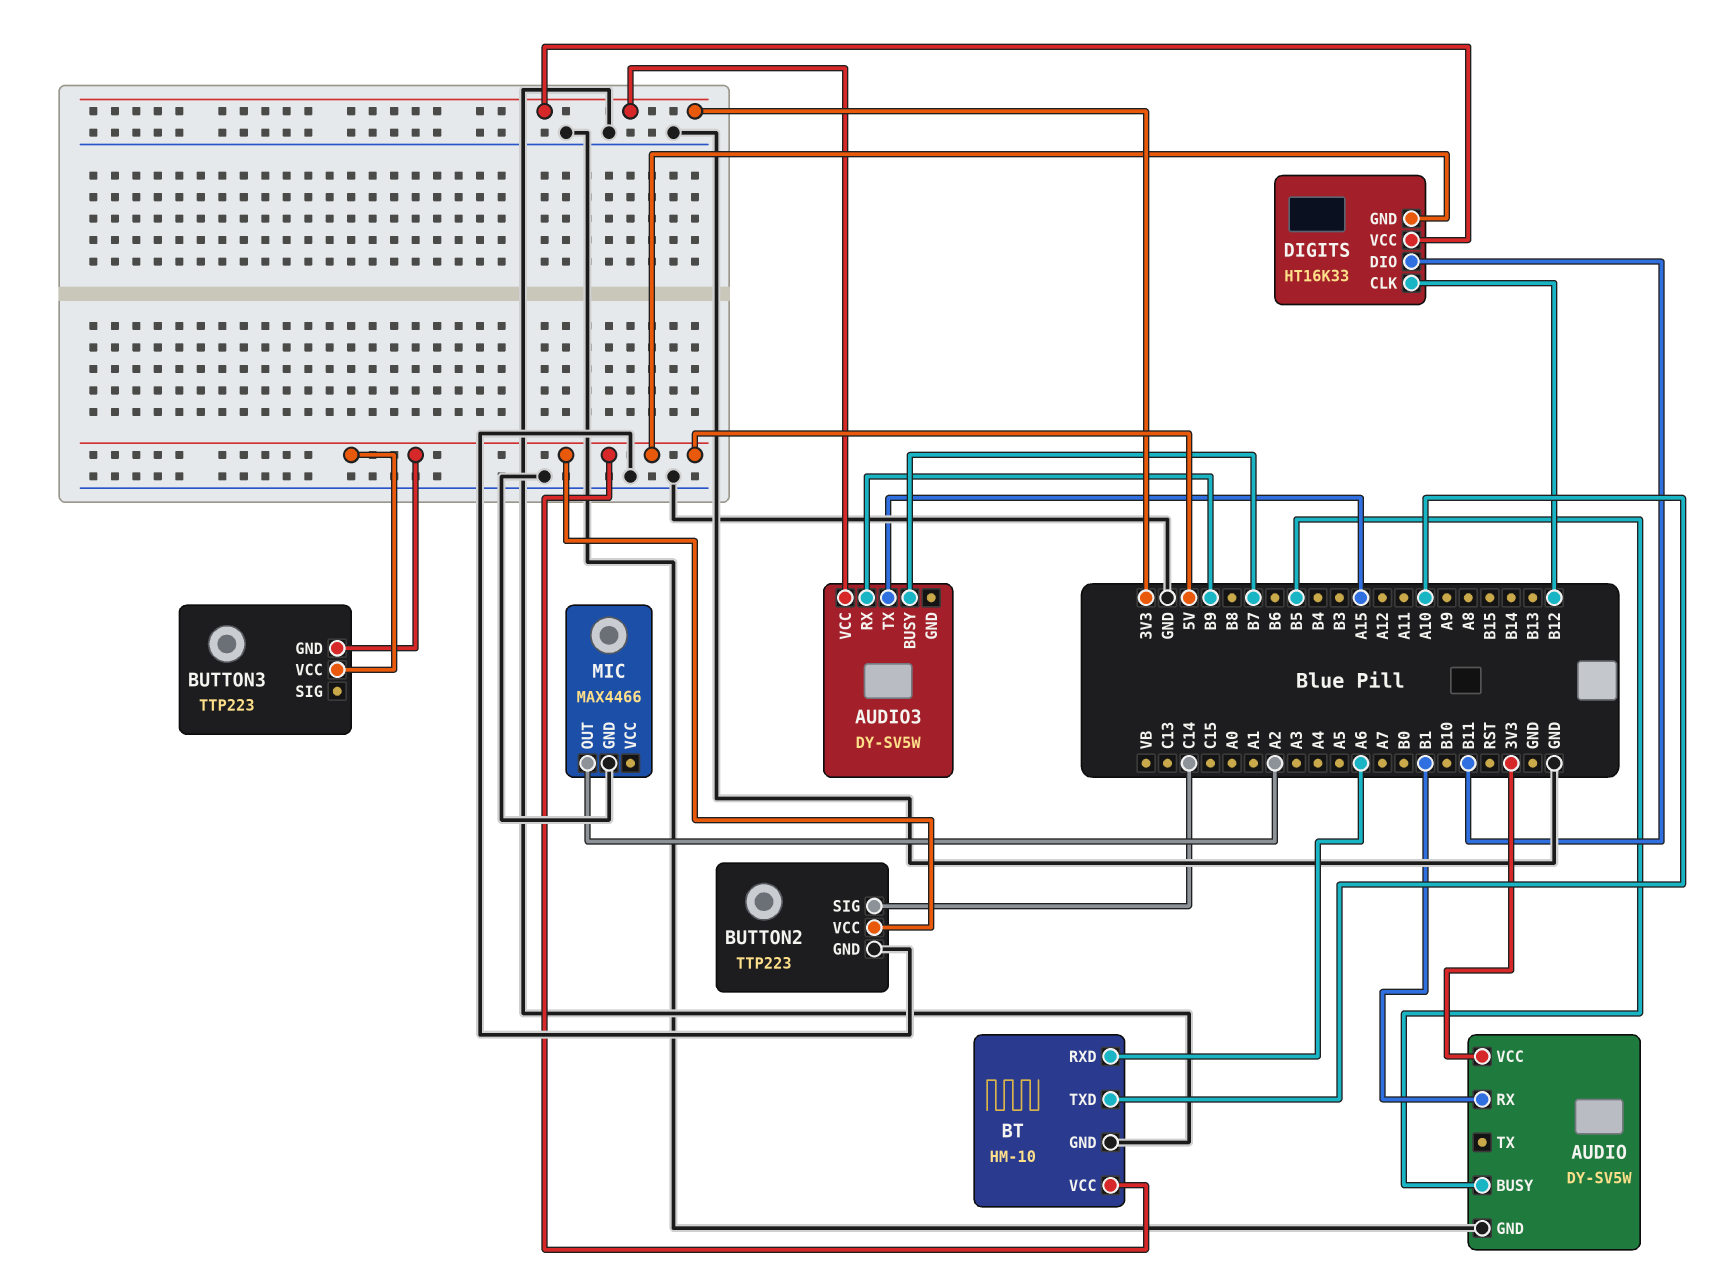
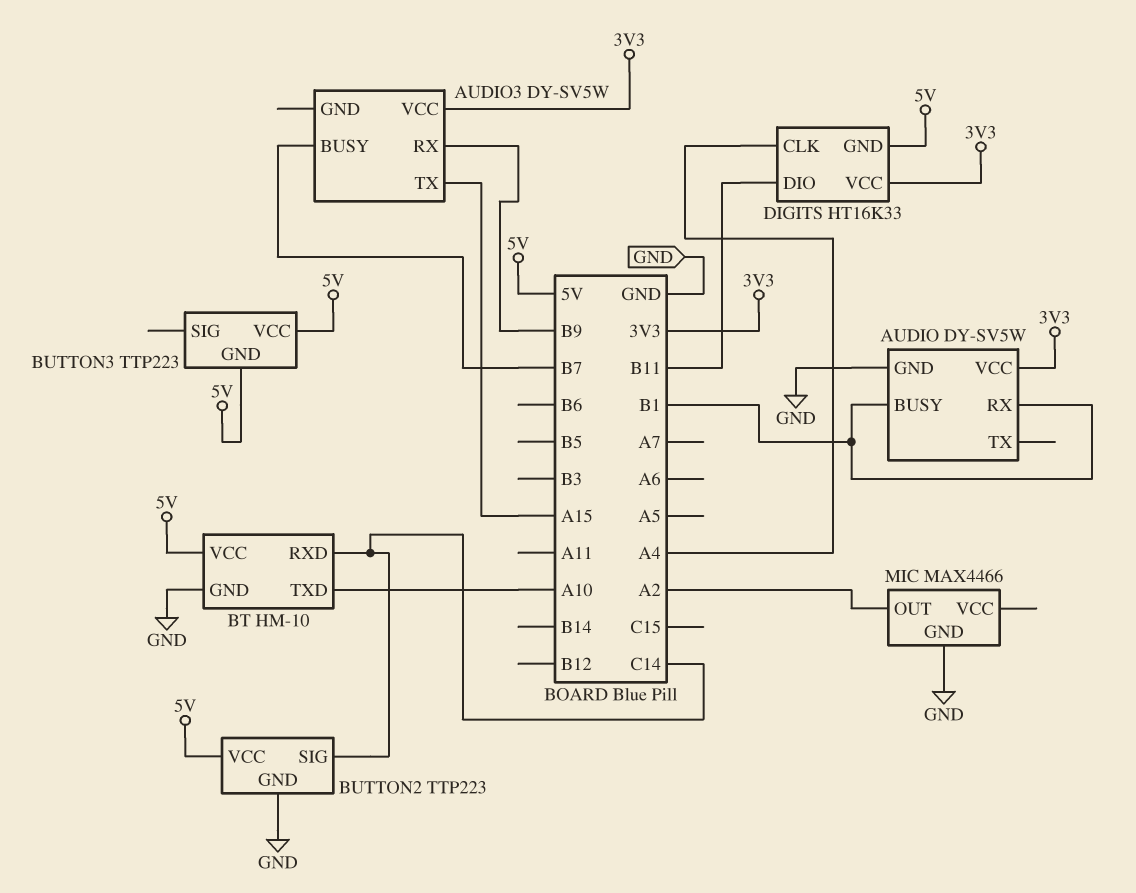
AUDIO pin BUSY: B5 -> B1
BT pin RXD: A6 -> C14
DIGITS pin CLK: B12 -> A4

